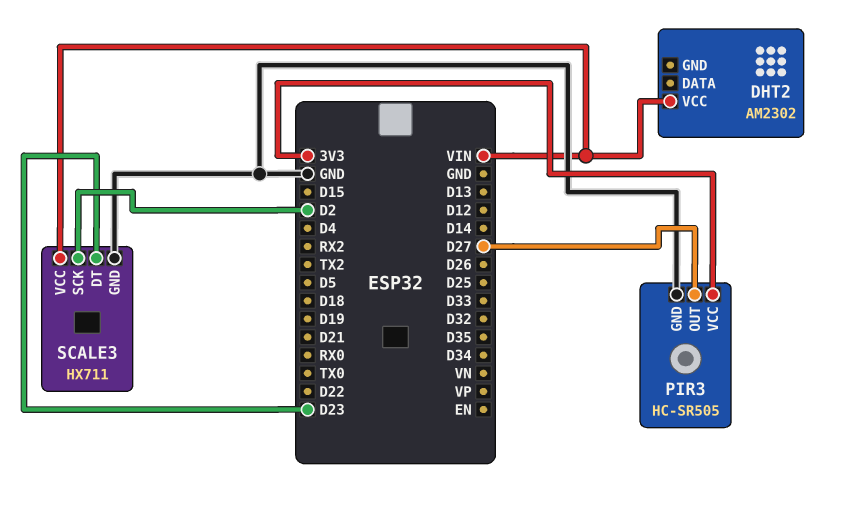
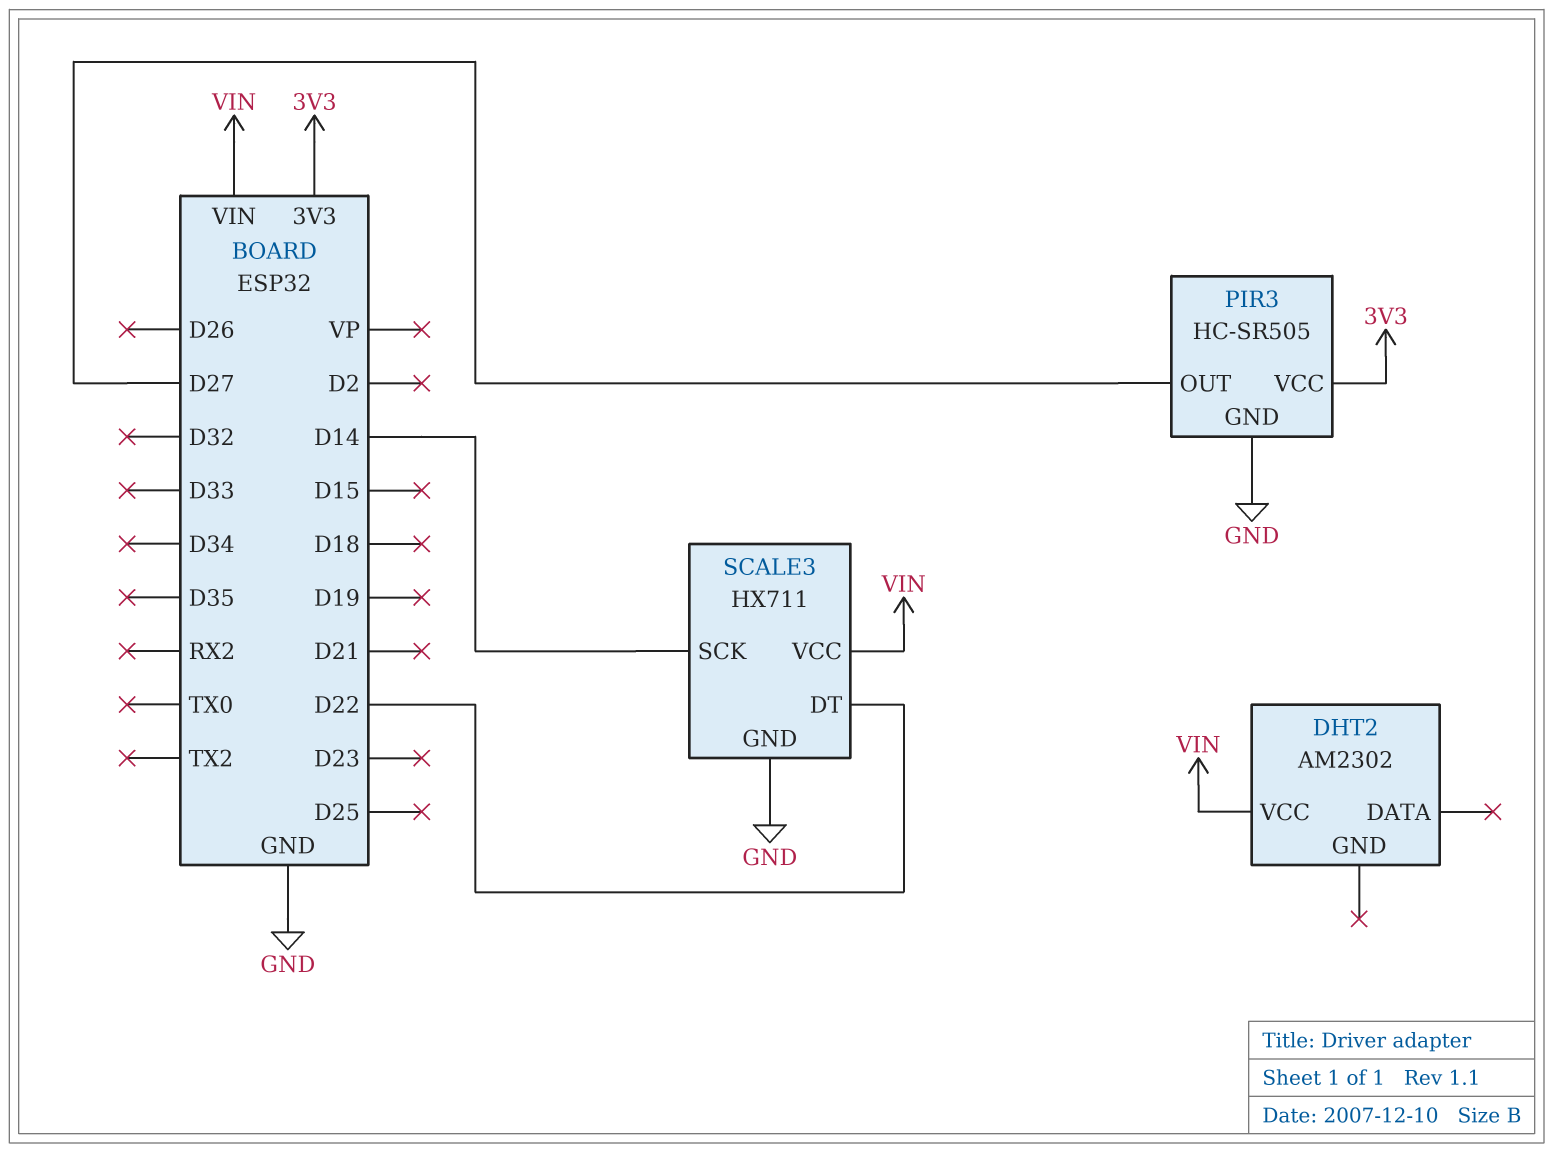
SCALE3 pin DT: D23 -> D22
SCALE3 pin SCK: D2 -> D14

